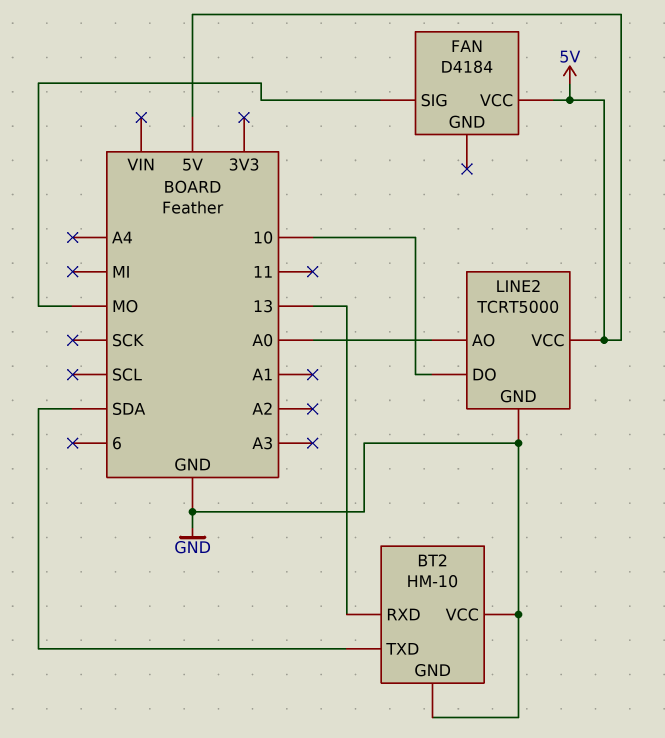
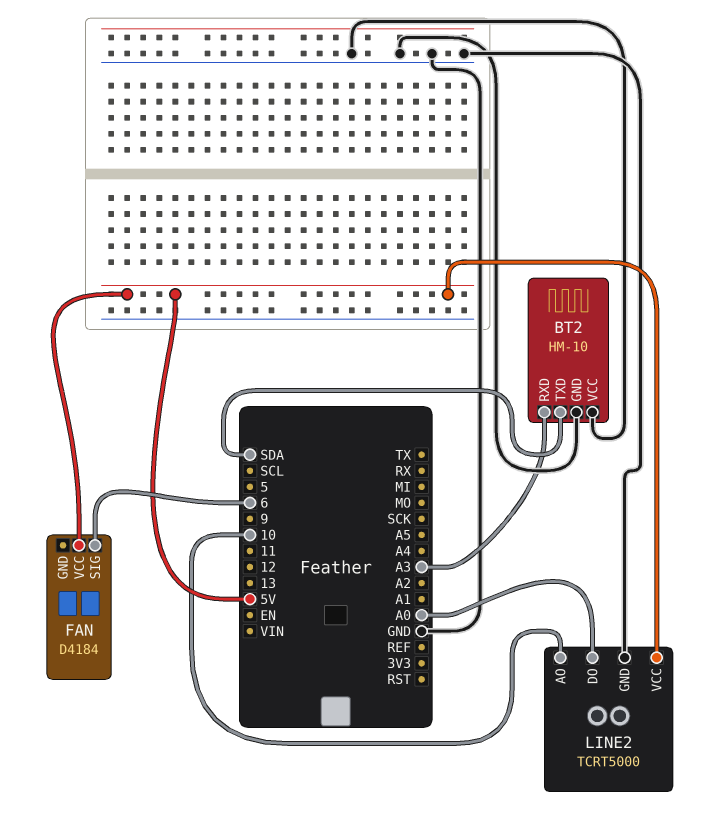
BT2 pin RXD: 13 -> A3
FAN pin SIG: MO -> 6
LINE2 pin AO: A0 -> 10
LINE2 pin DO: 10 -> A0

